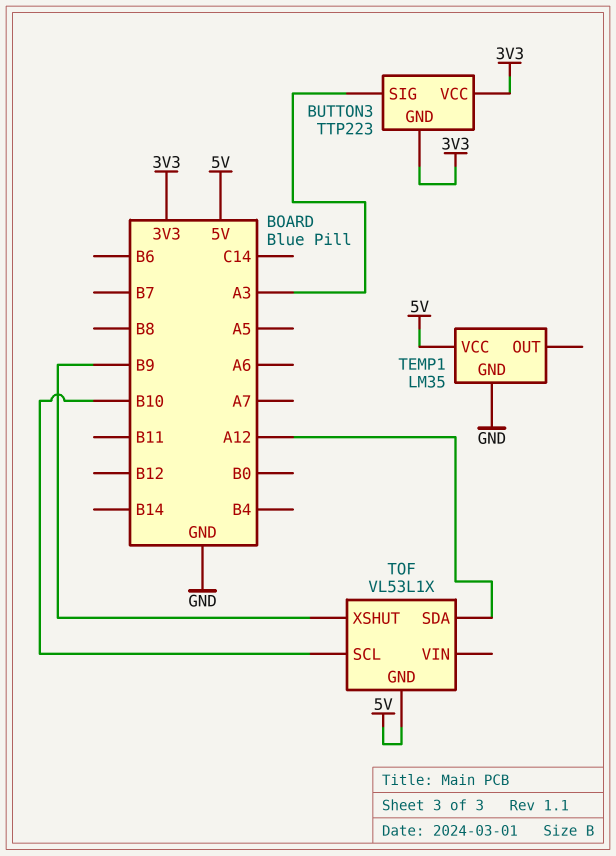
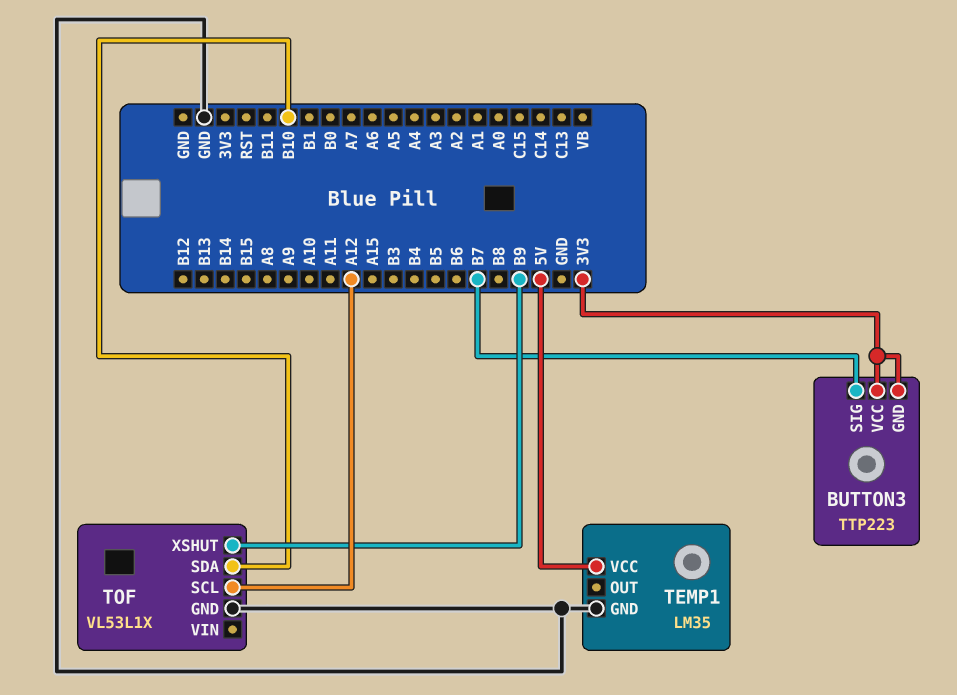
BUTTON3 pin SIG: A3 -> B7
TOF pin GND: 5V -> GND
TOF pin SCL: B10 -> A12
TOF pin SDA: A12 -> B10

